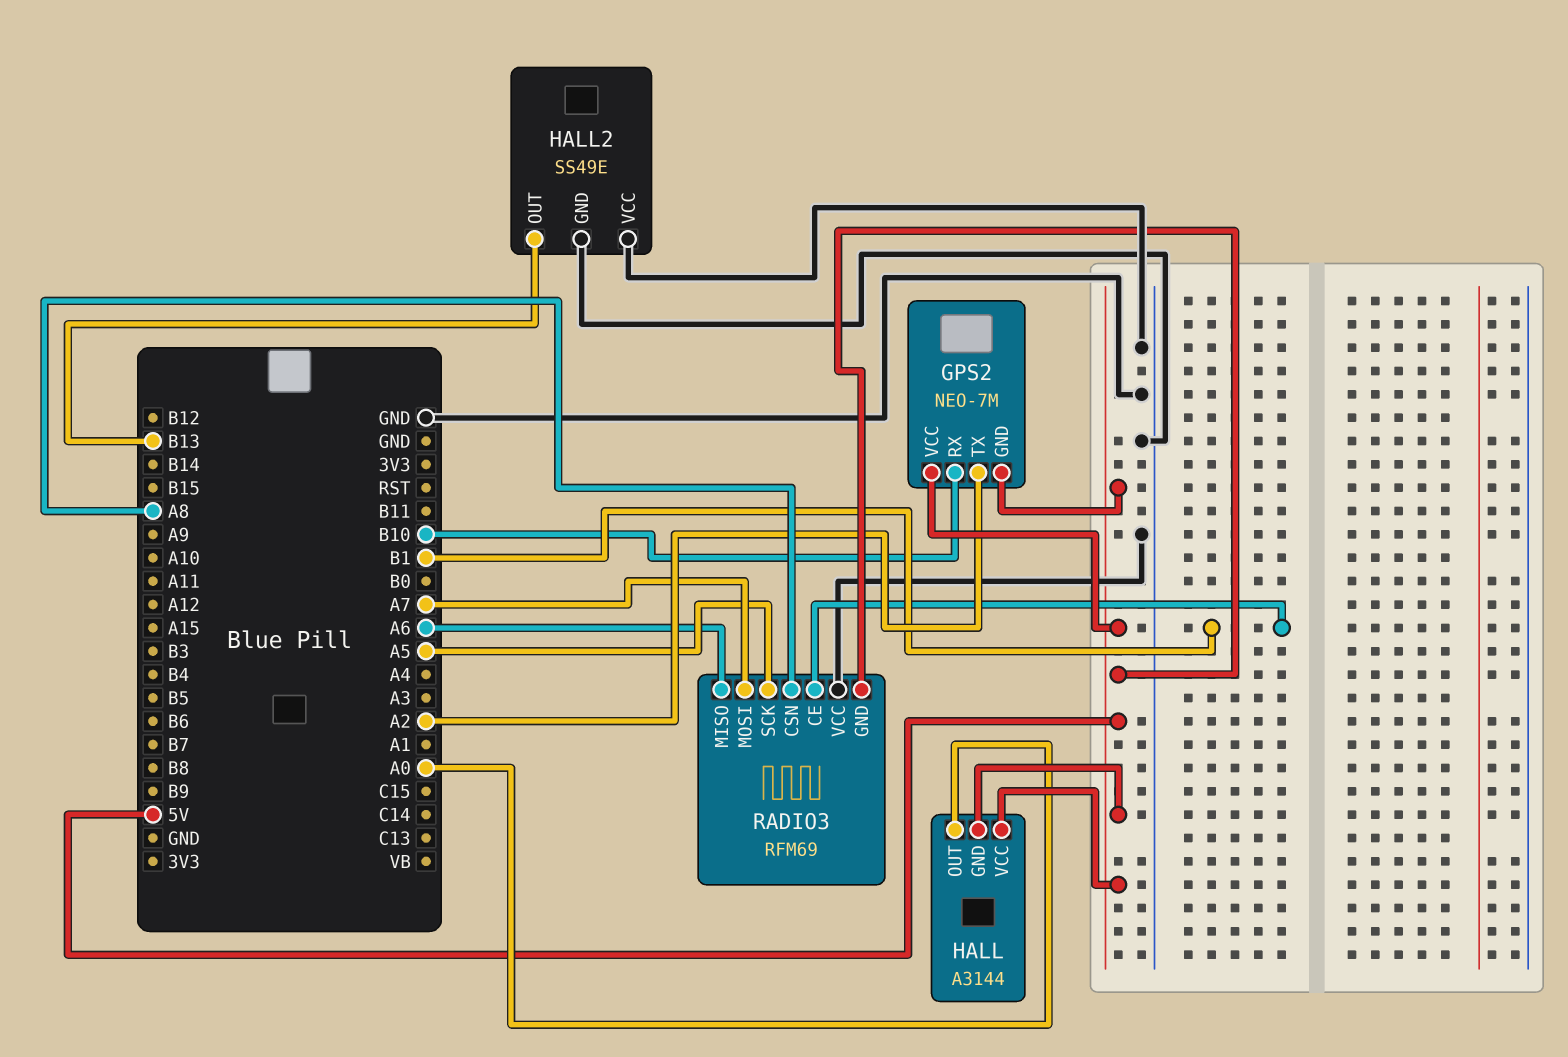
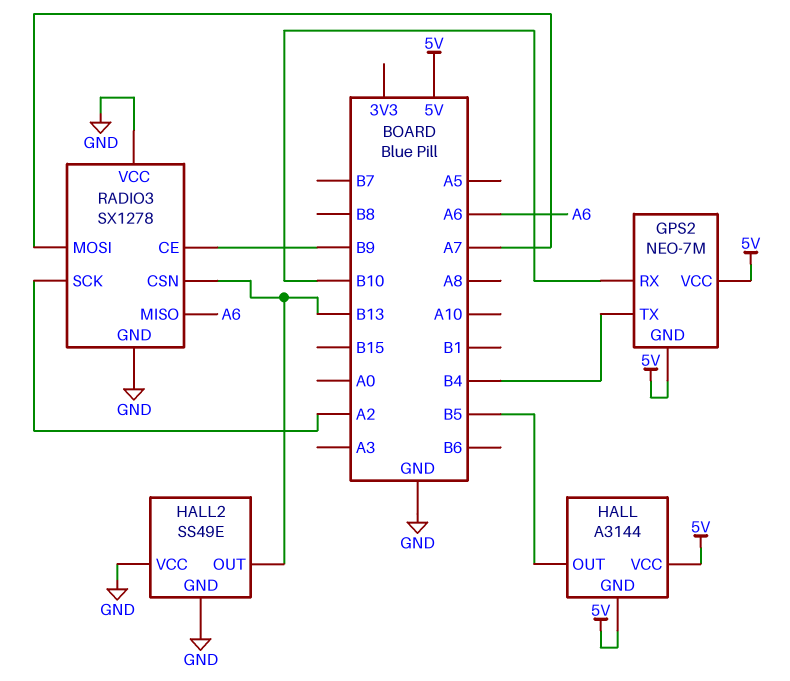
GPS2 pin TX: A2 -> B4
HALL pin OUT: A0 -> B5
RADIO3: RFM69 -> SX1278
RADIO3 pin CE: B1 -> B9
RADIO3 pin CSN: A8 -> B13
RADIO3 pin GND: 5V -> GND
RADIO3 pin SCK: A5 -> A2

